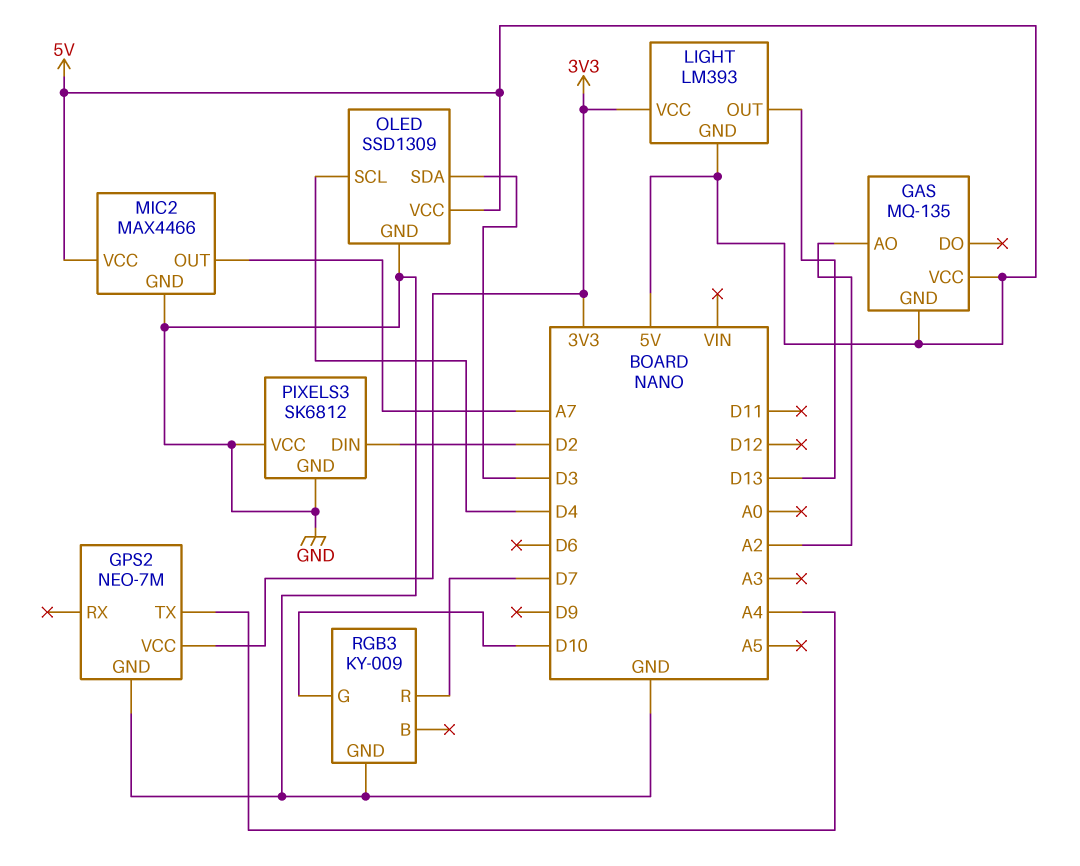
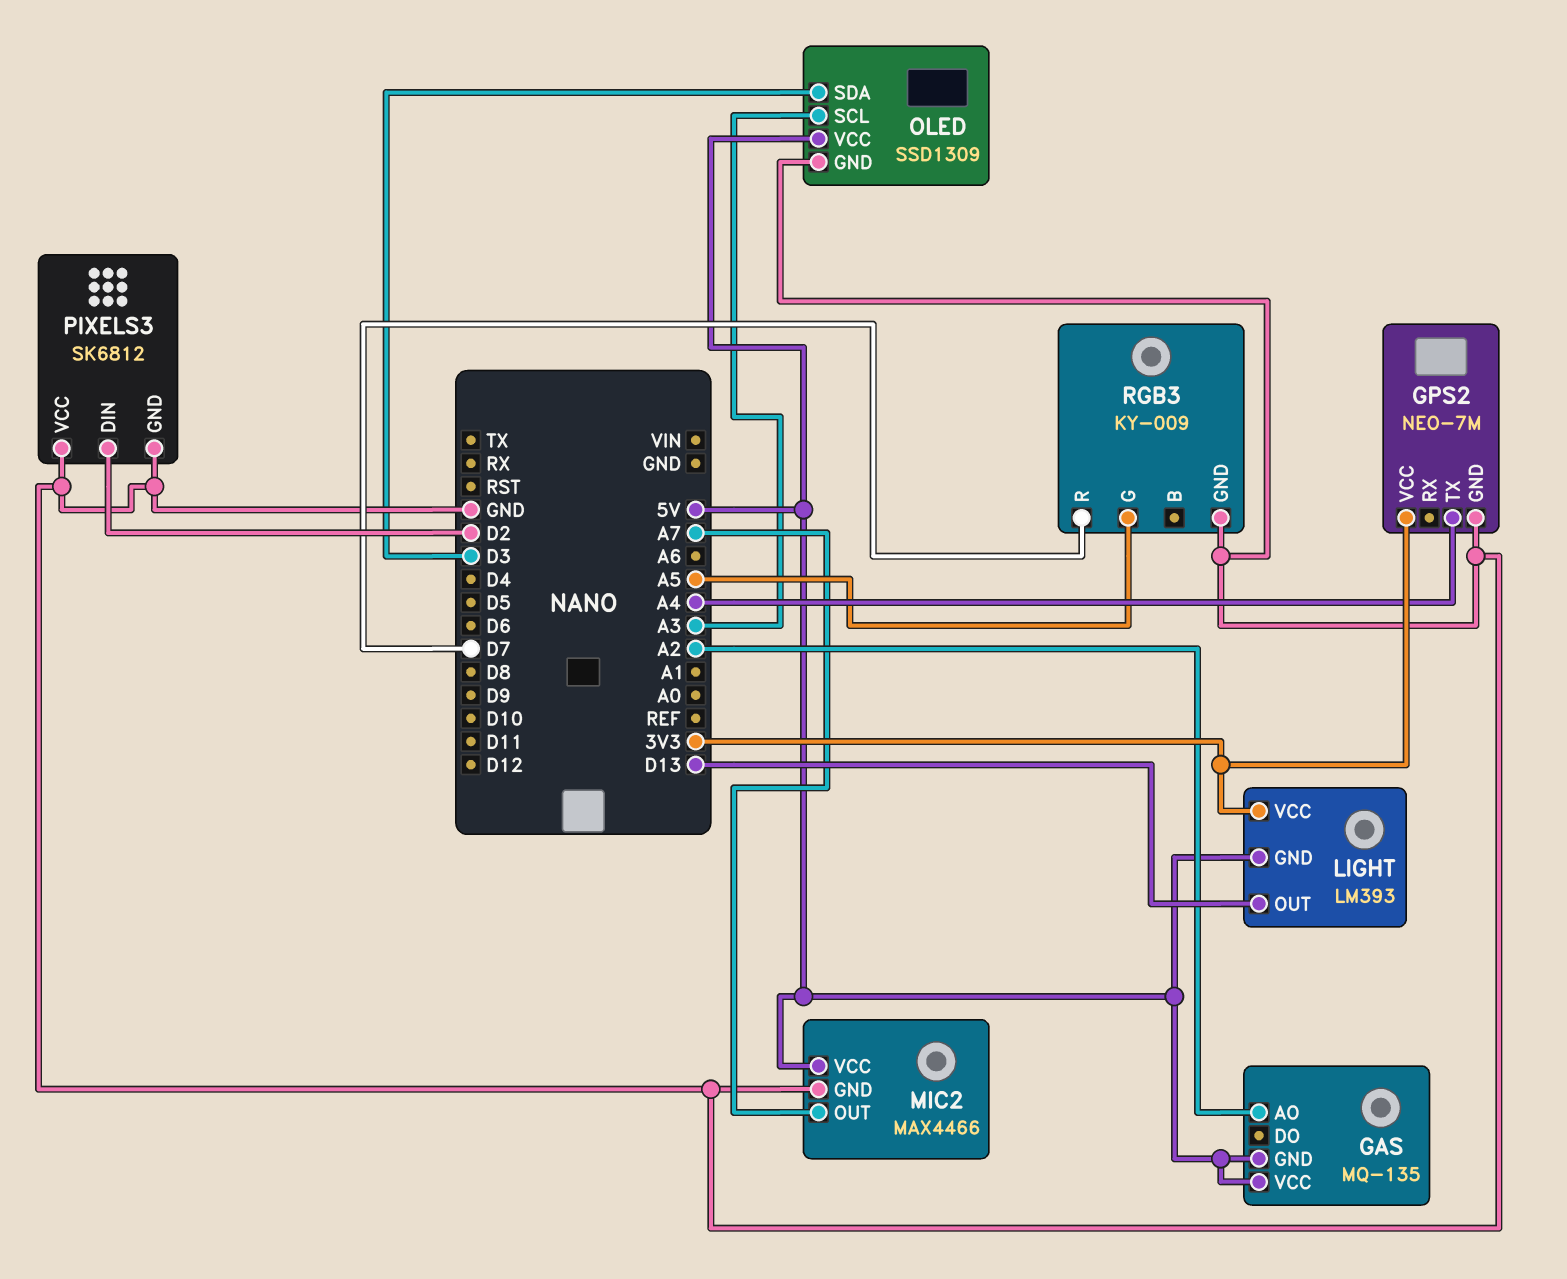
OLED pin SCL: D4 -> A3
RGB3 pin G: D10 -> A5

